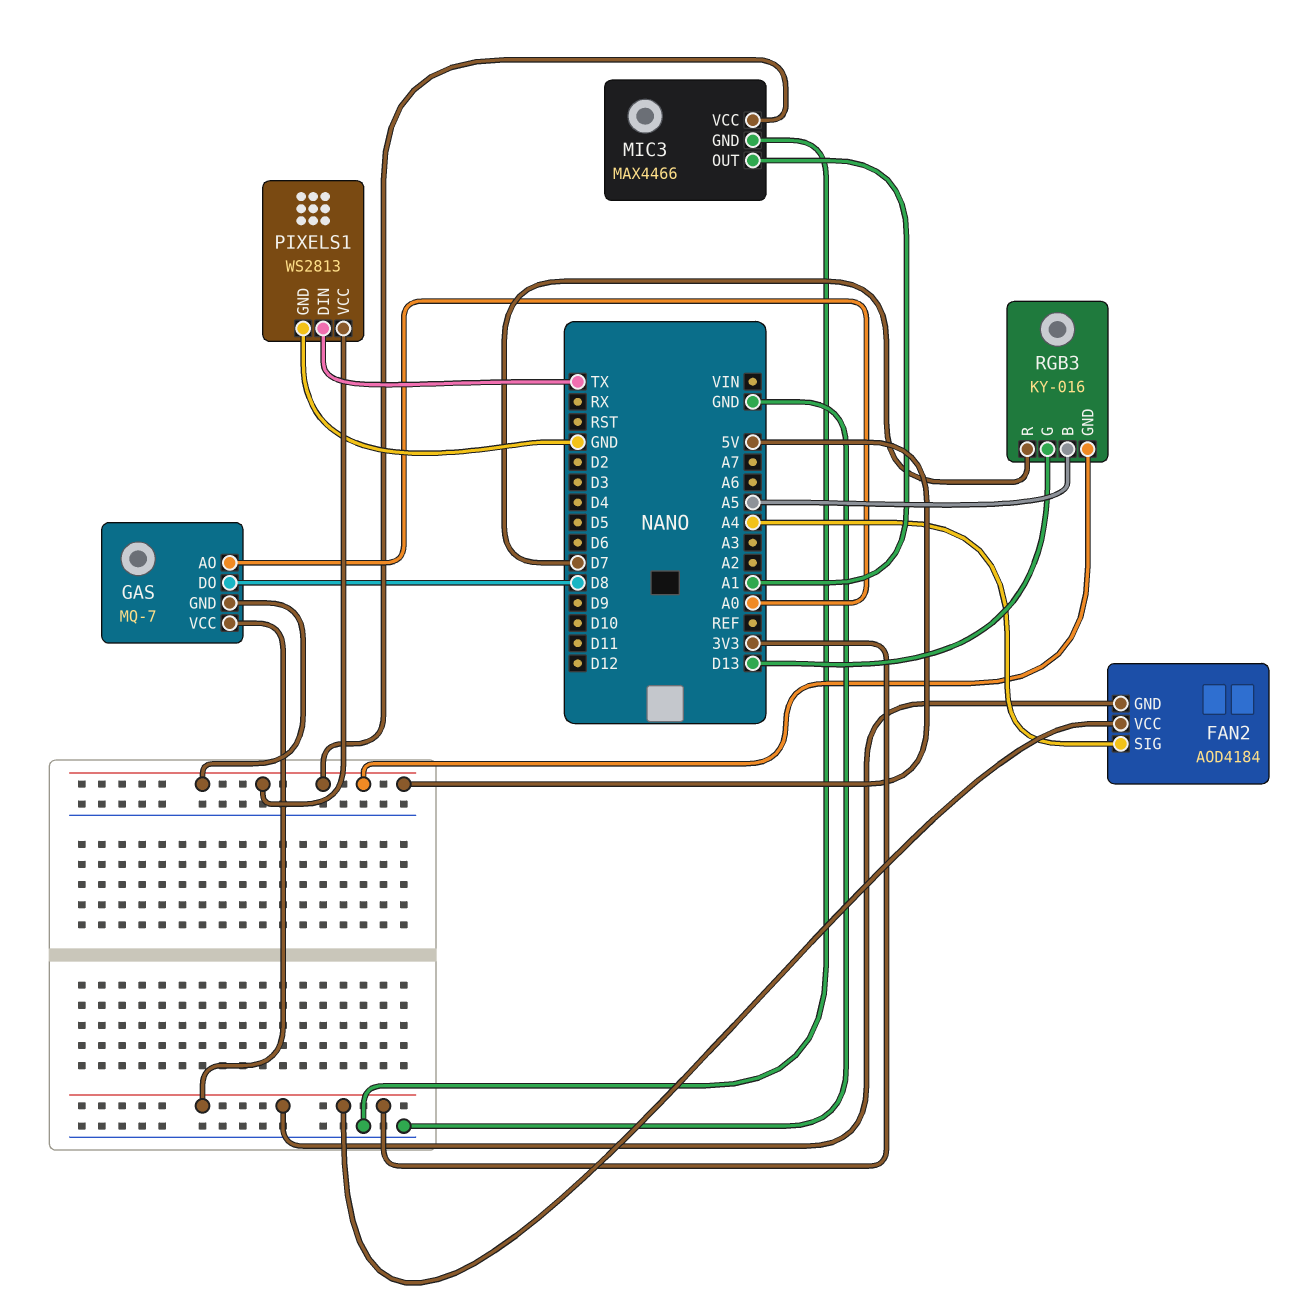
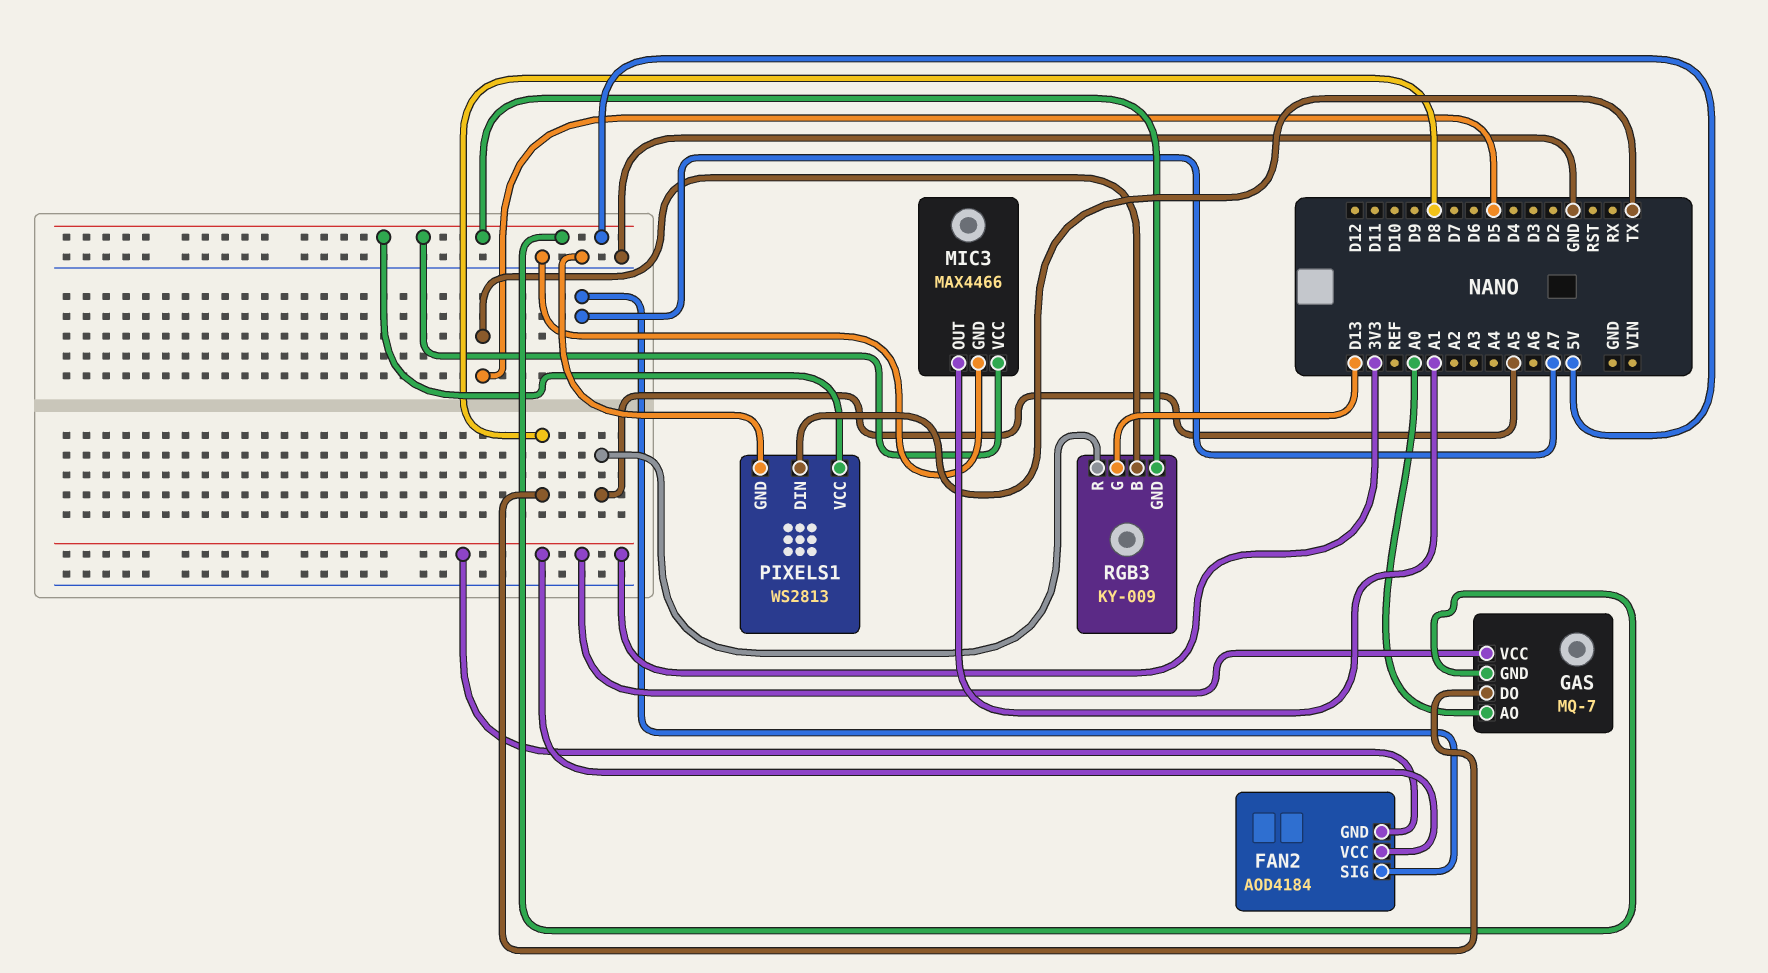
FAN2 pin SIG: A4 -> A7
RGB3: KY-016 -> KY-009
RGB3 pin B: A5 -> D5
RGB3 pin R: D7 -> A5

